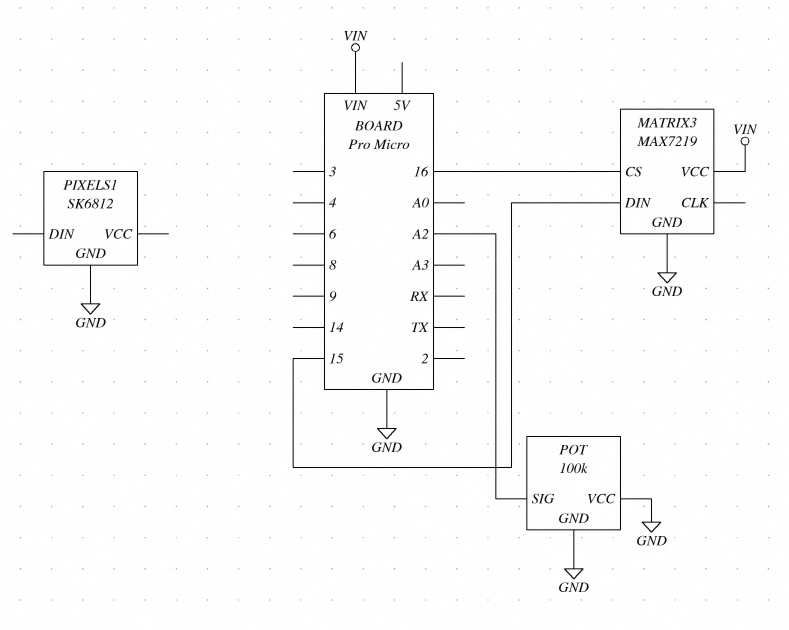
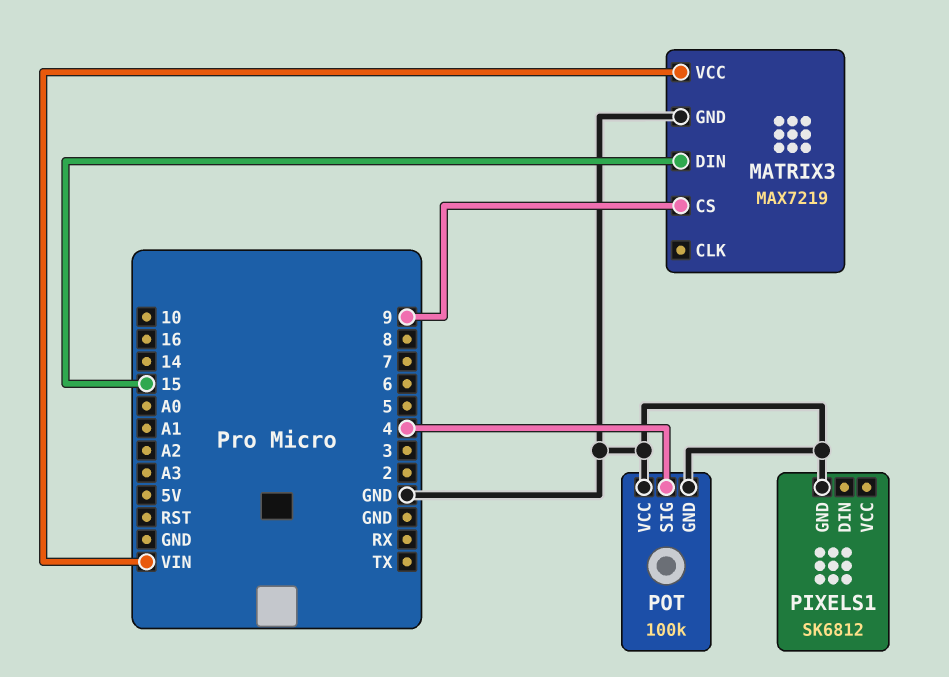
MATRIX3 pin CS: 16 -> 9
POT pin SIG: A2 -> 4

